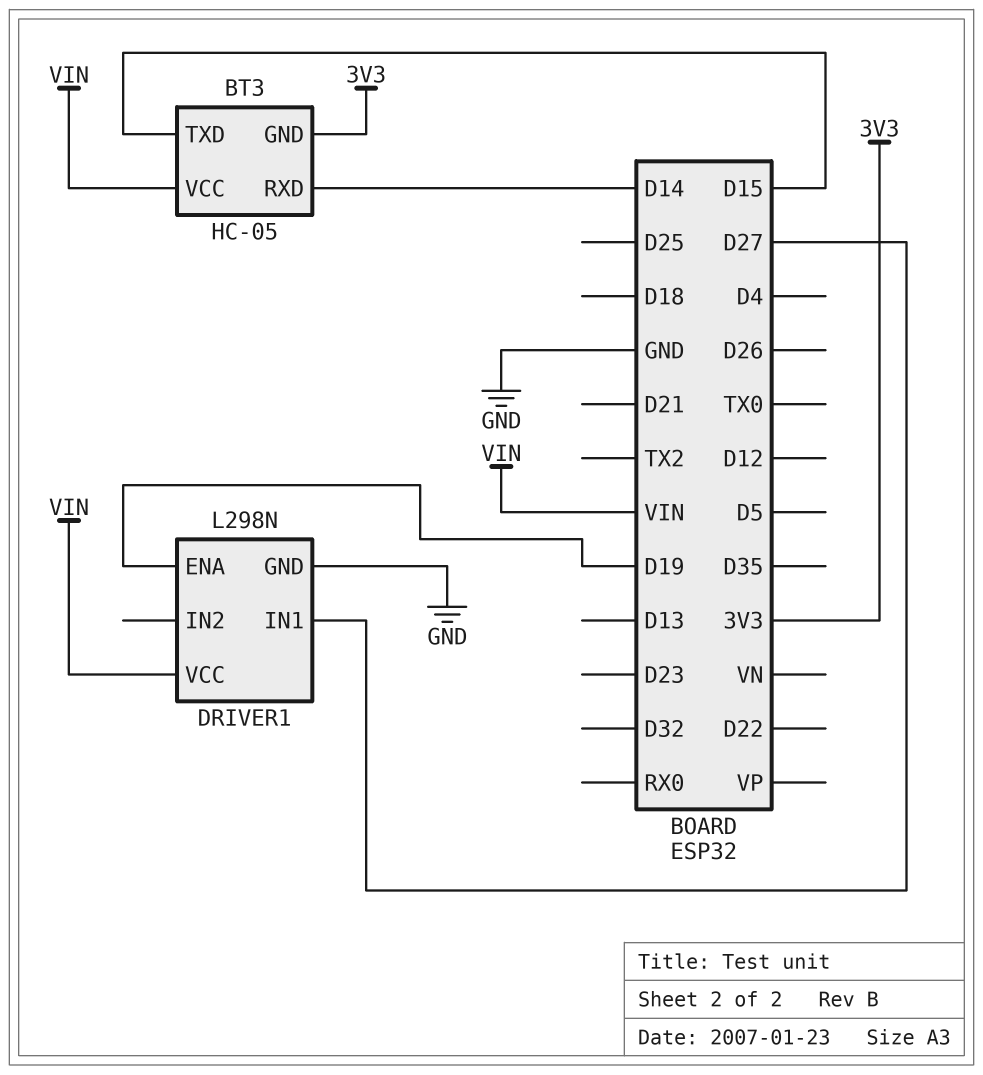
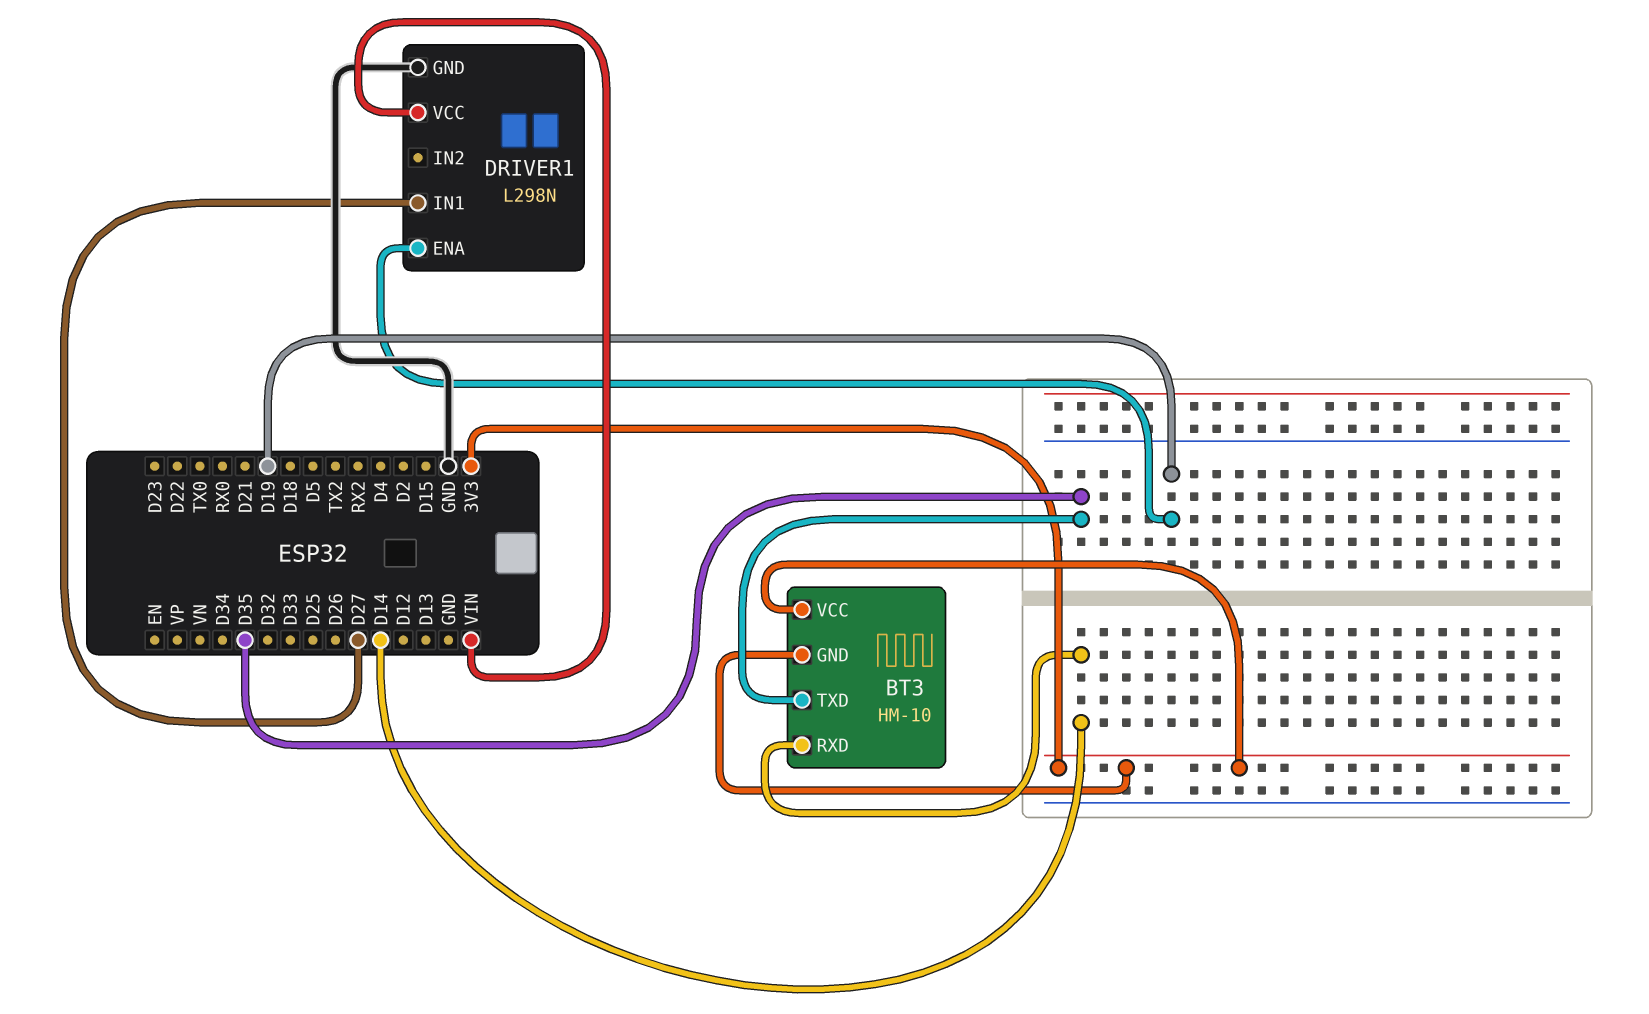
BT3: HC-05 -> HM-10
BT3 pin TXD: D15 -> D35
BT3 pin VCC: VIN -> 3V3

